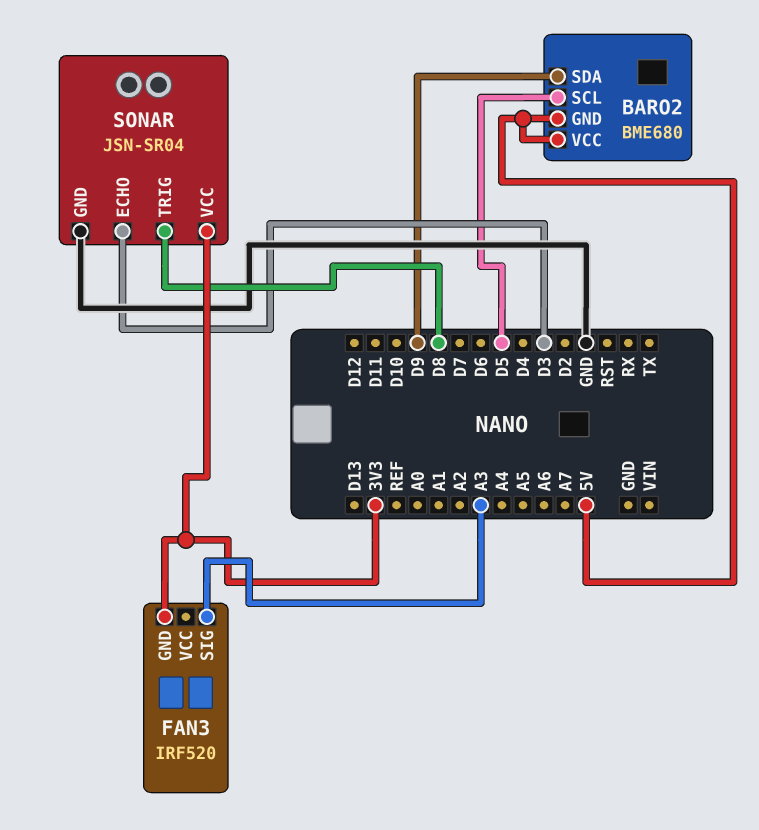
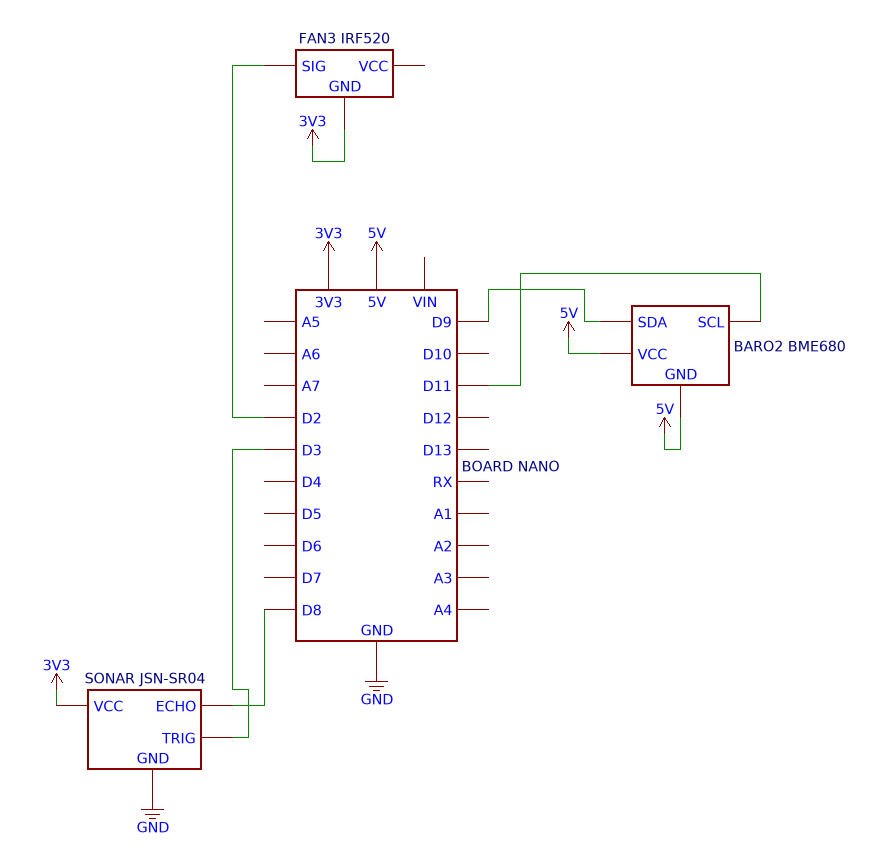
BARO2 pin SCL: D5 -> D11
FAN3 pin SIG: A3 -> D2
SONAR pin ECHO: D3 -> D8
SONAR pin TRIG: D8 -> D3

